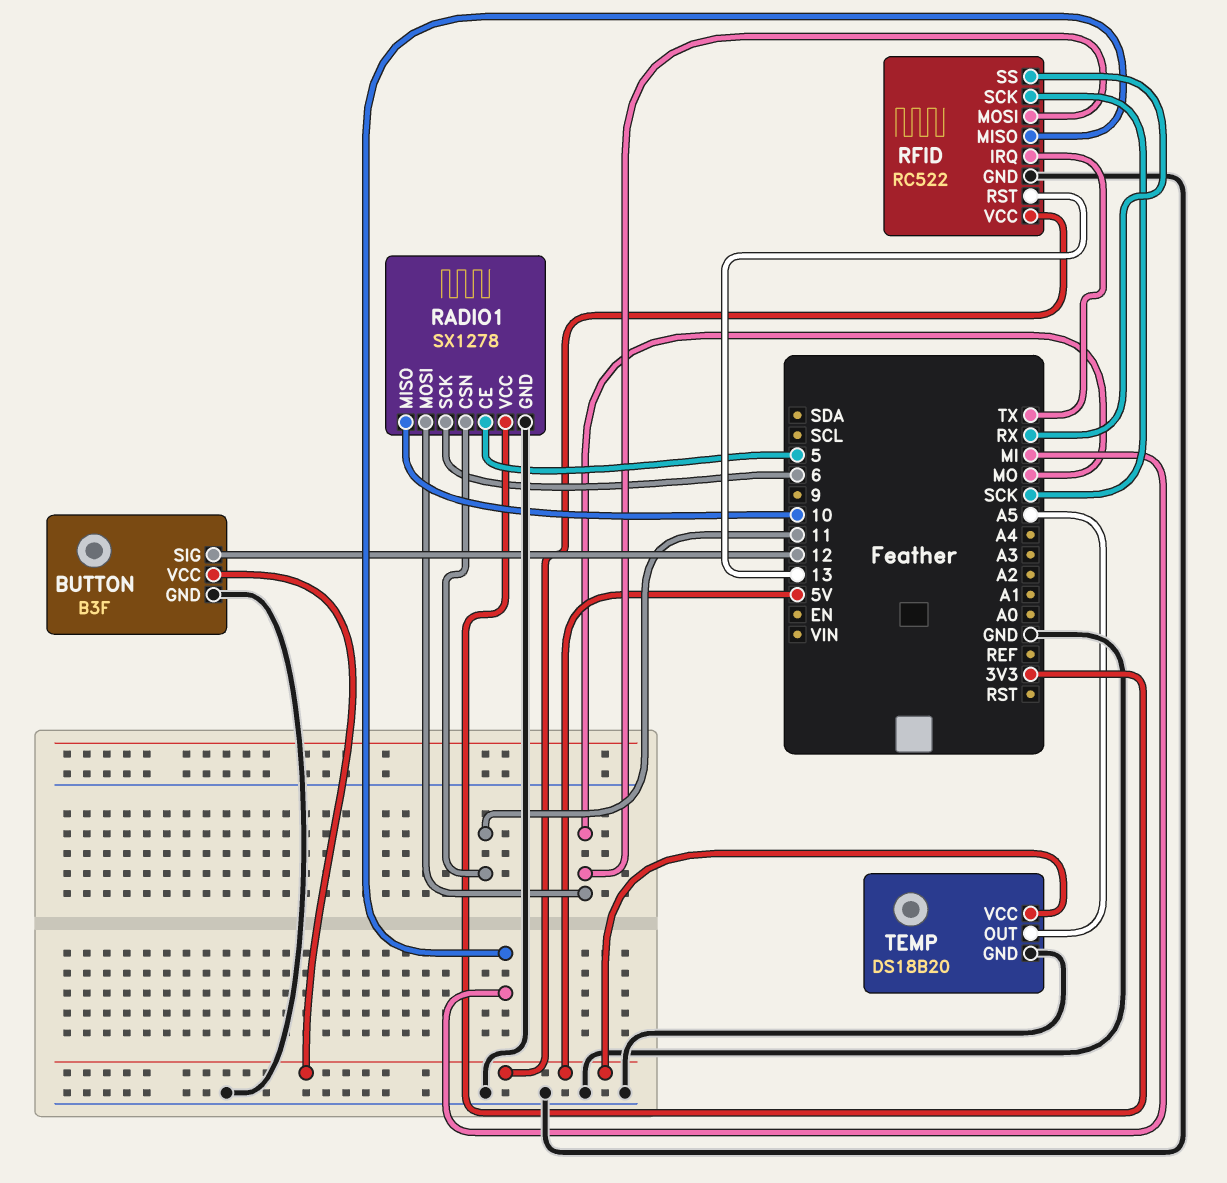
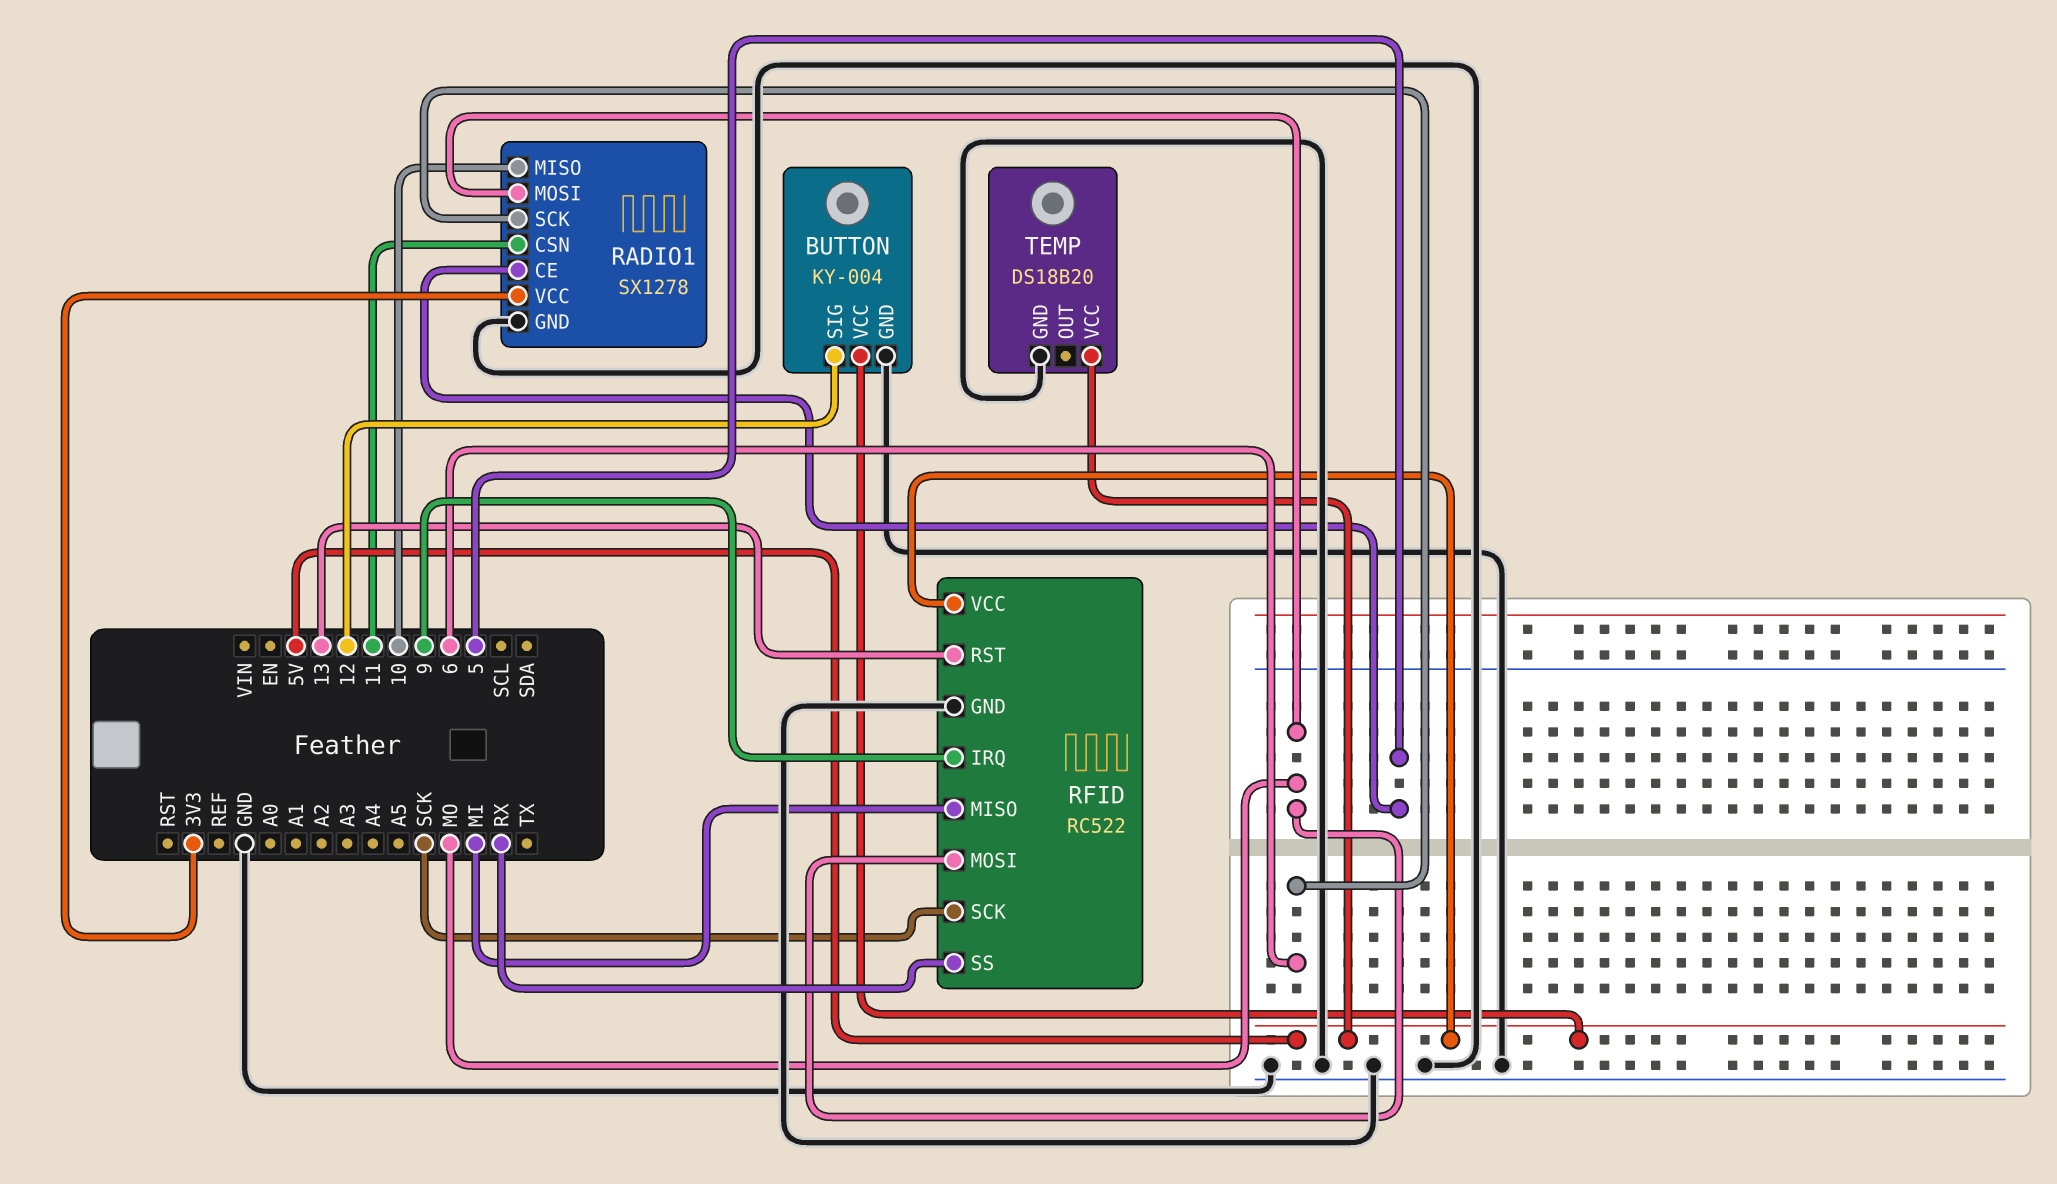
BUTTON: B3F -> KY-004
RFID pin IRQ: TX -> 9
TEMP pin OUT: A5 -> none

